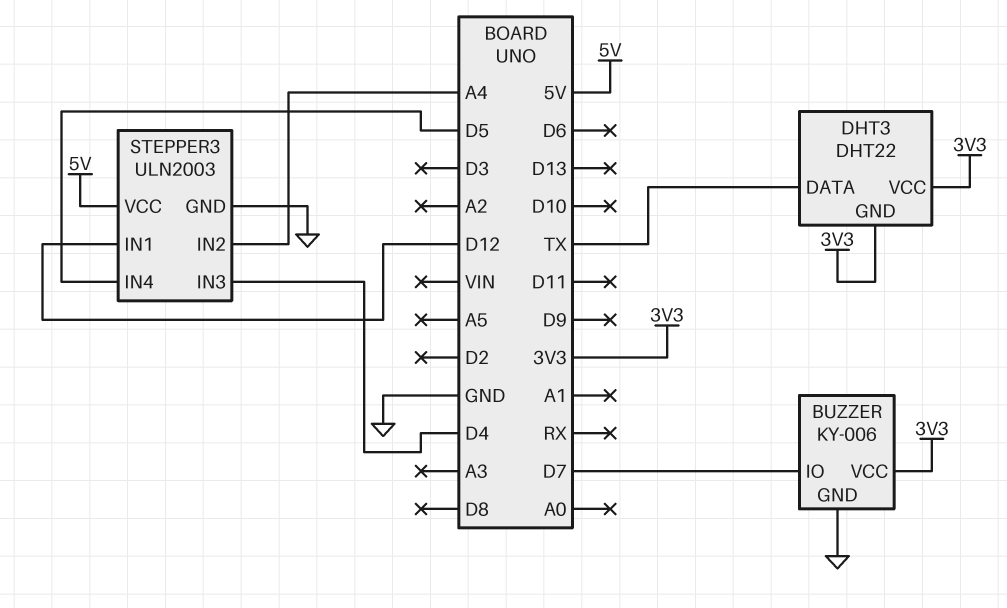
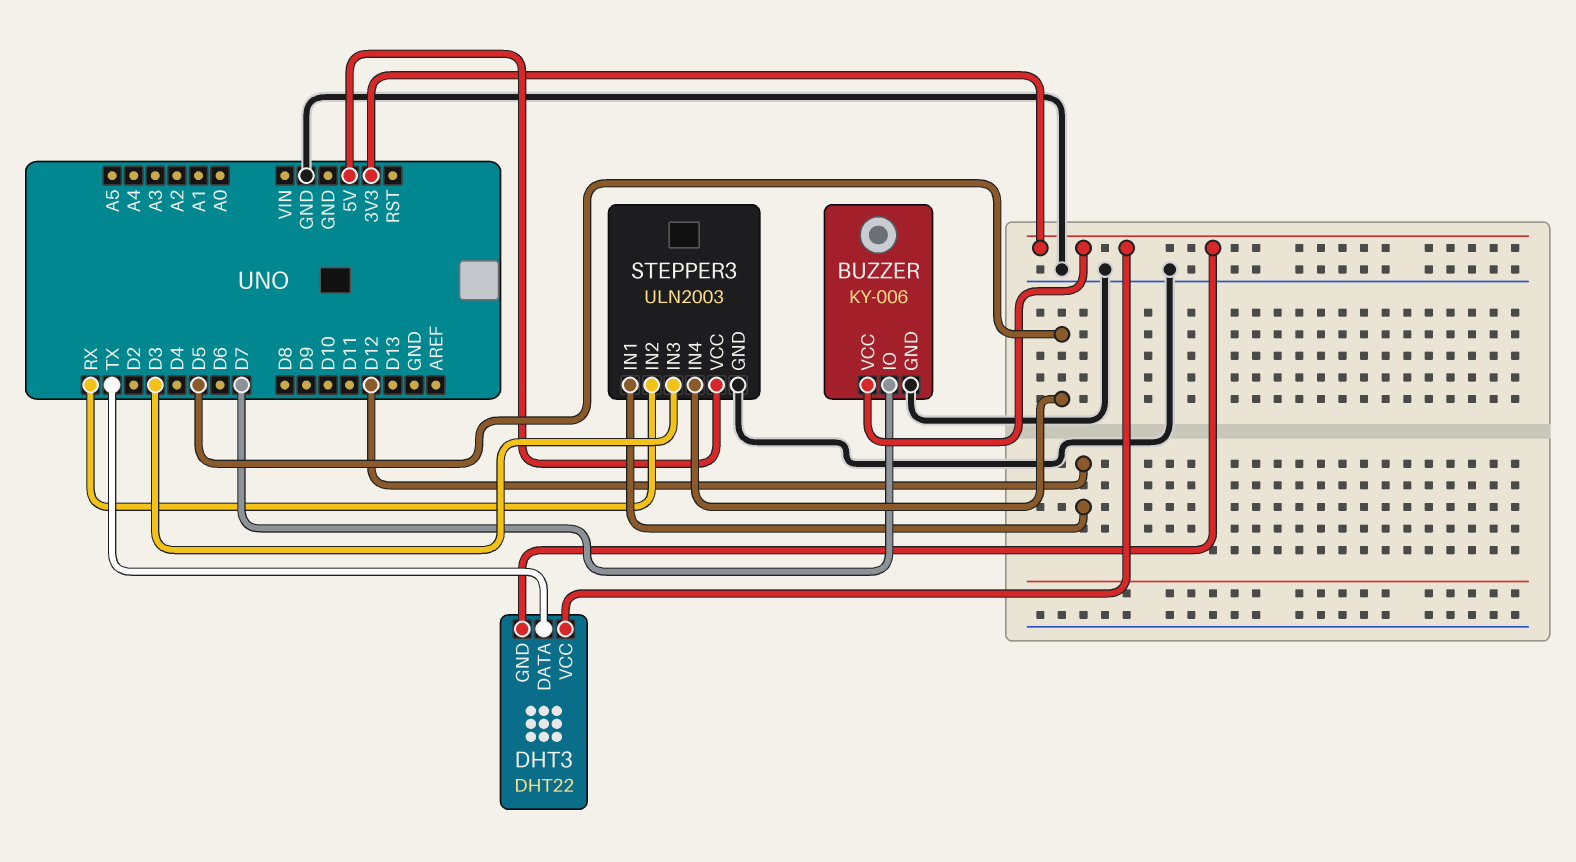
STEPPER3 pin IN2: A4 -> RX
STEPPER3 pin IN3: D4 -> D3

